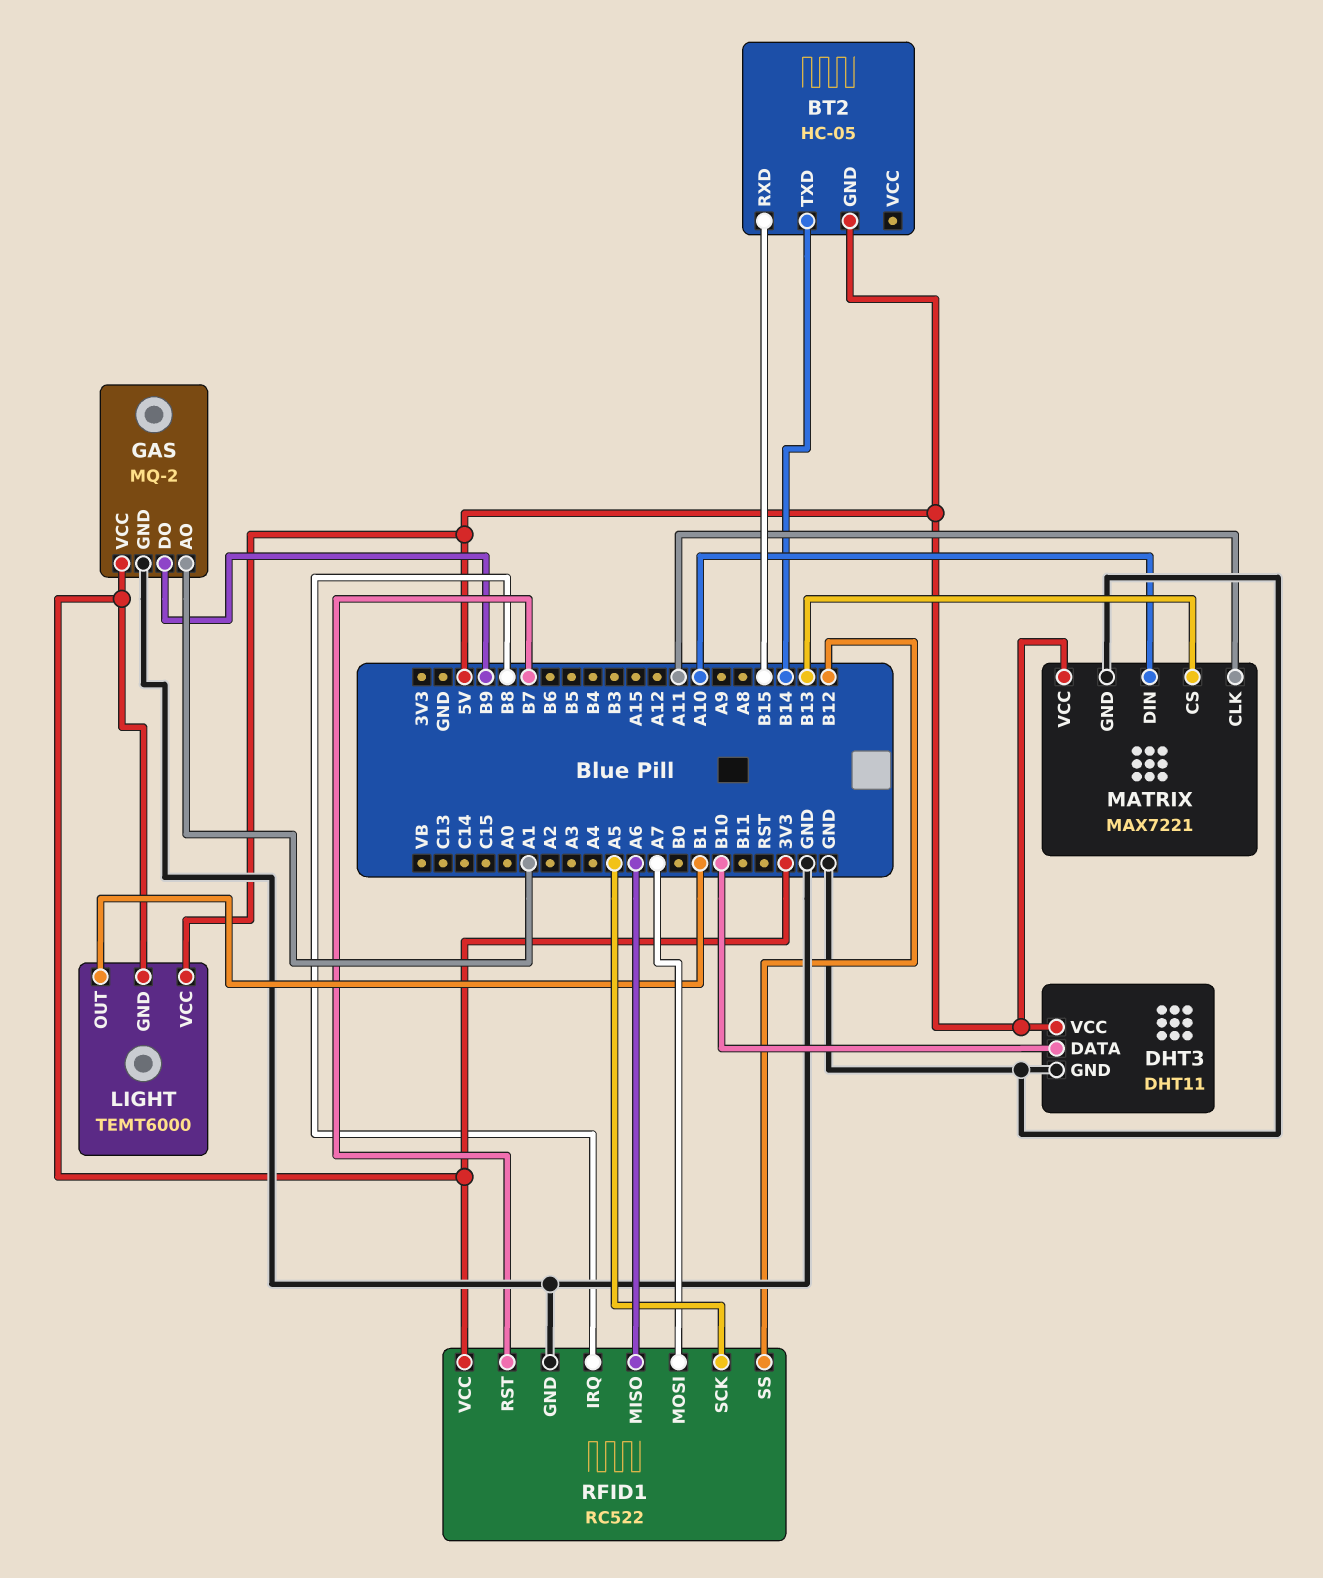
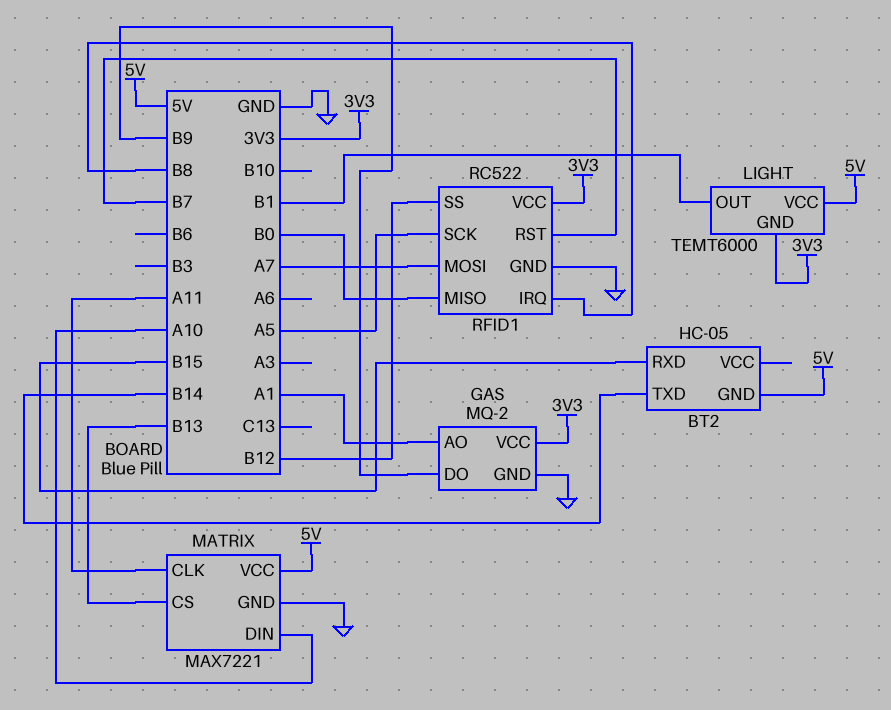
DHT3: DHT11 -> none
DHT3 pin DATA: B10 -> none
DHT3 pin GND: GND -> none
DHT3 pin VCC: 5V -> none
RFID1 pin MISO: A6 -> B0

